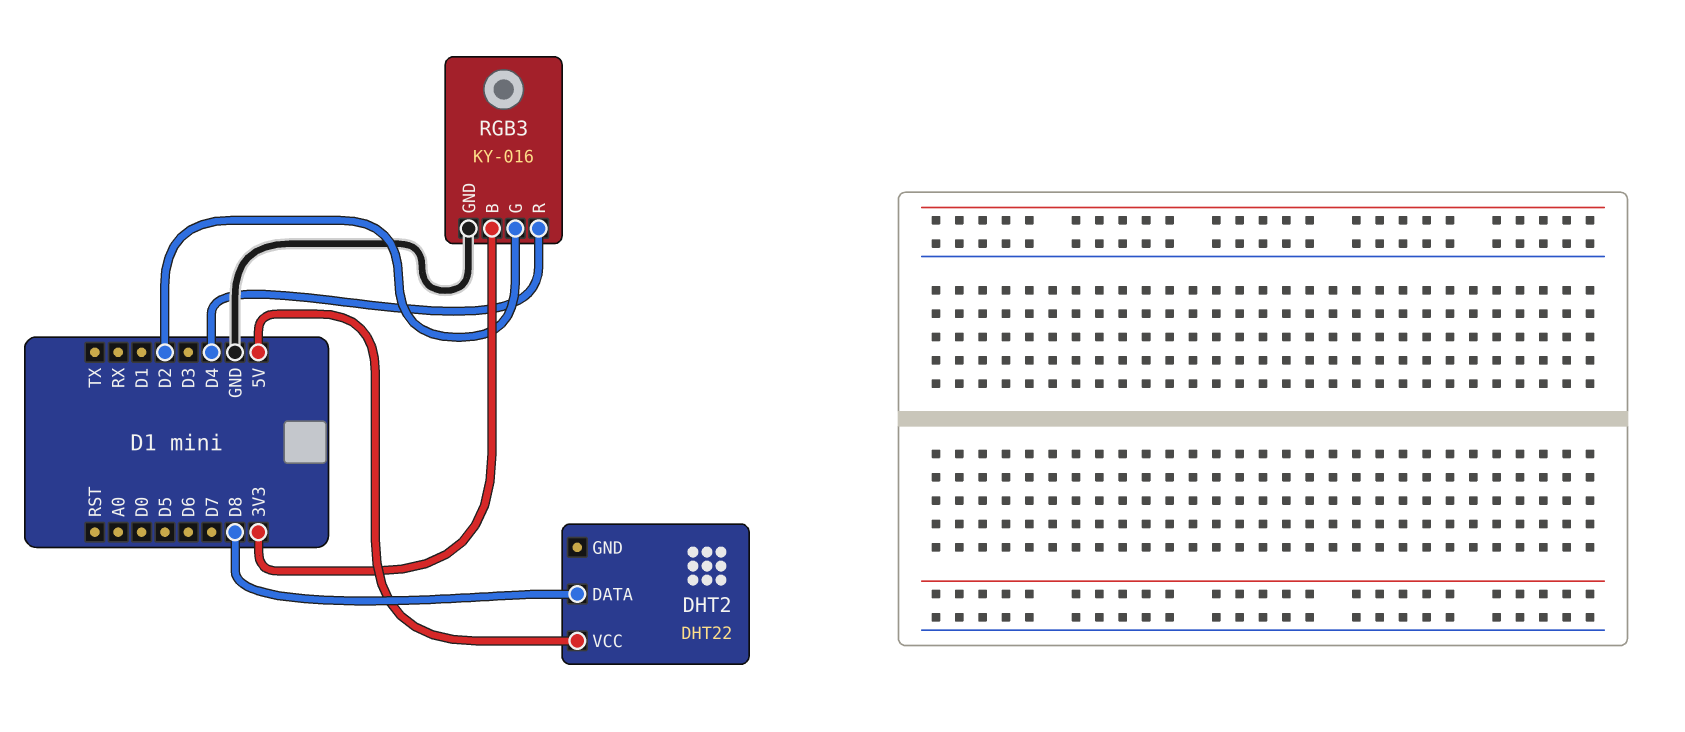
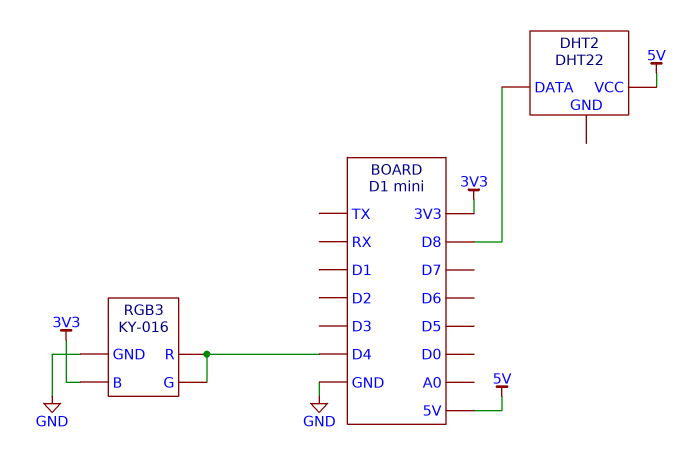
RGB3 pin G: D2 -> D4

